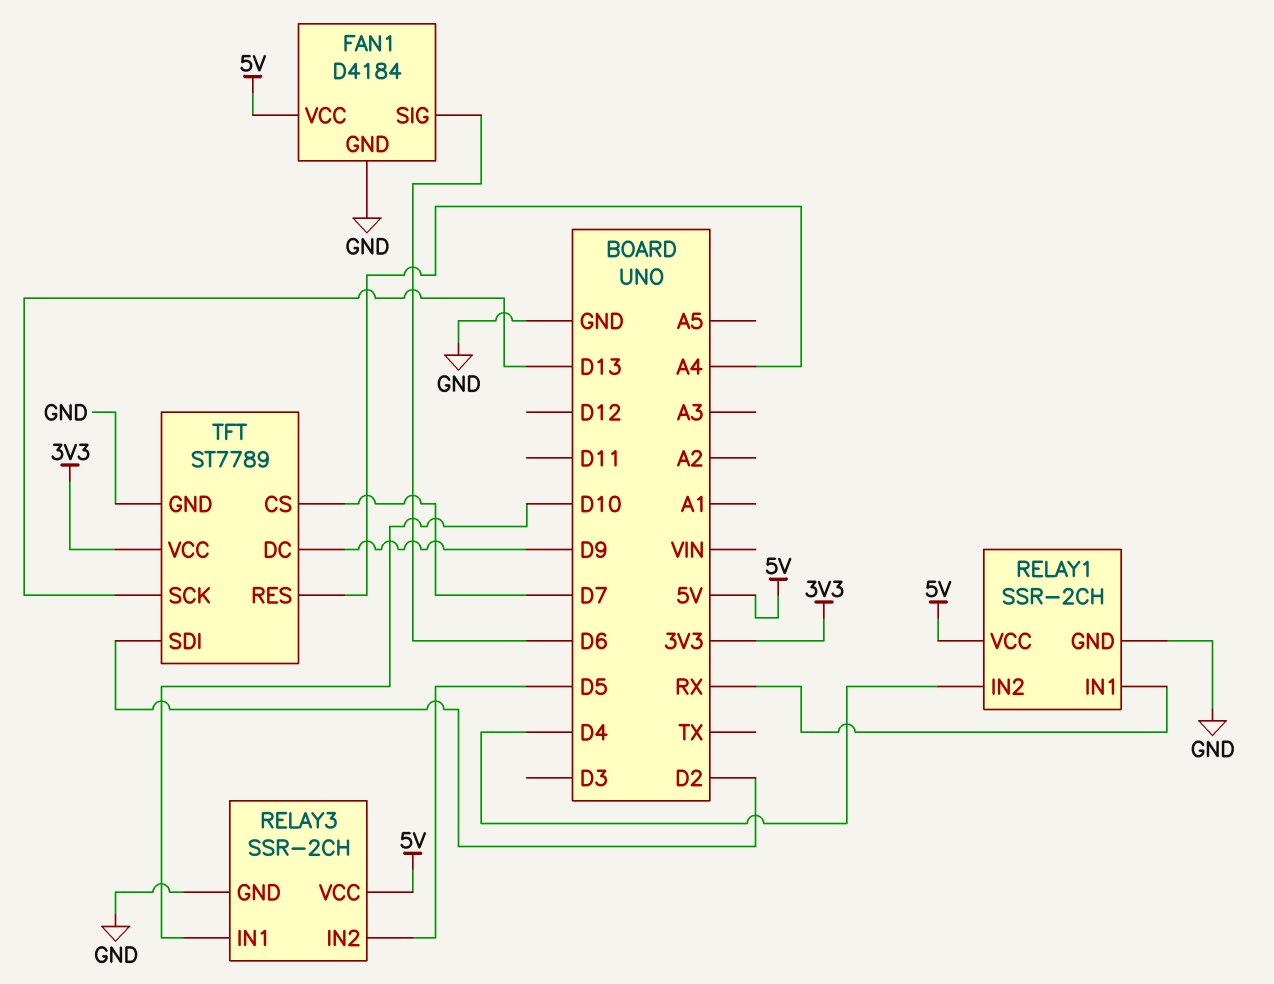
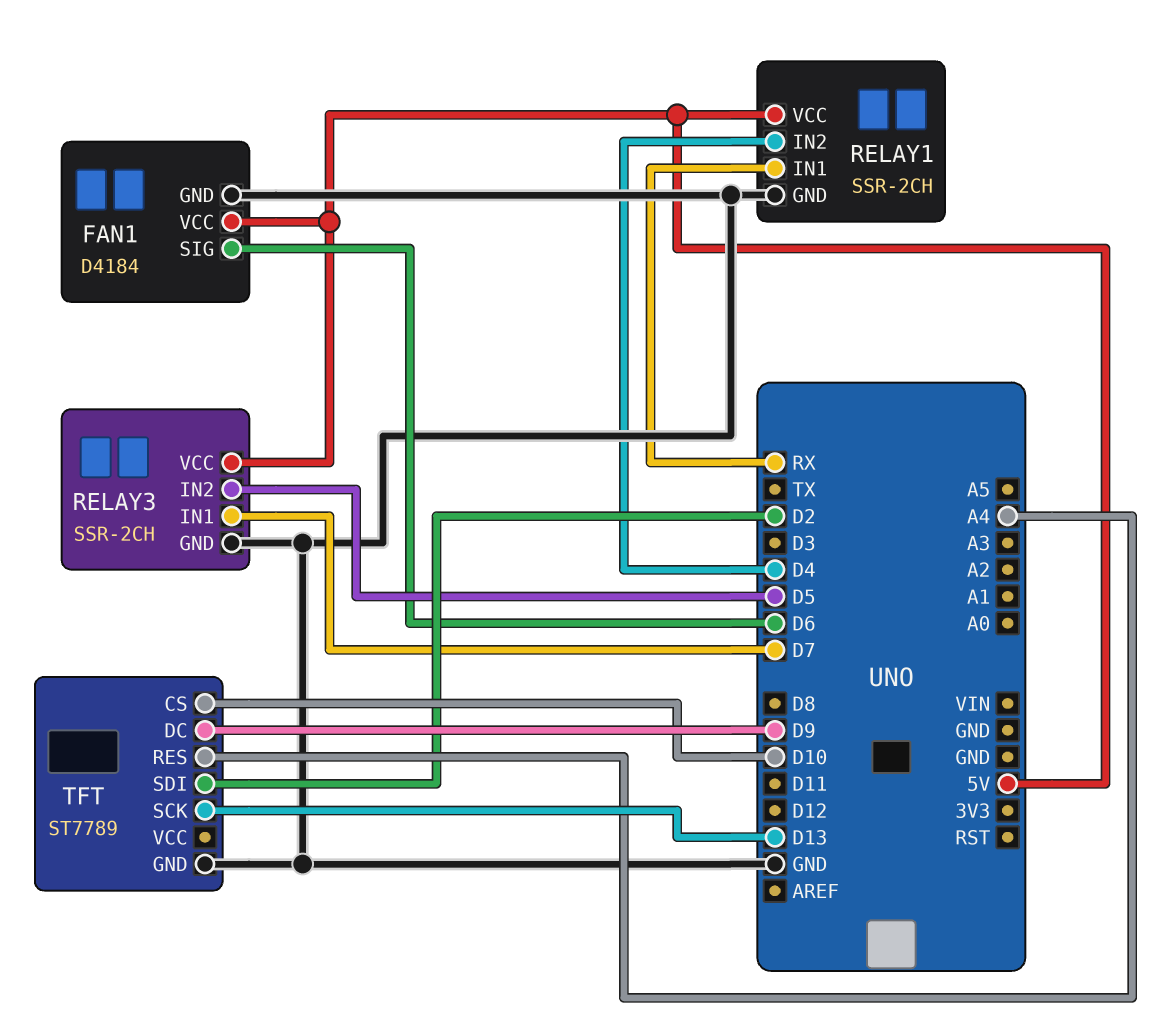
RELAY3 pin IN1: D10 -> D7
TFT pin CS: D7 -> D10
TFT pin VCC: 3V3 -> none

